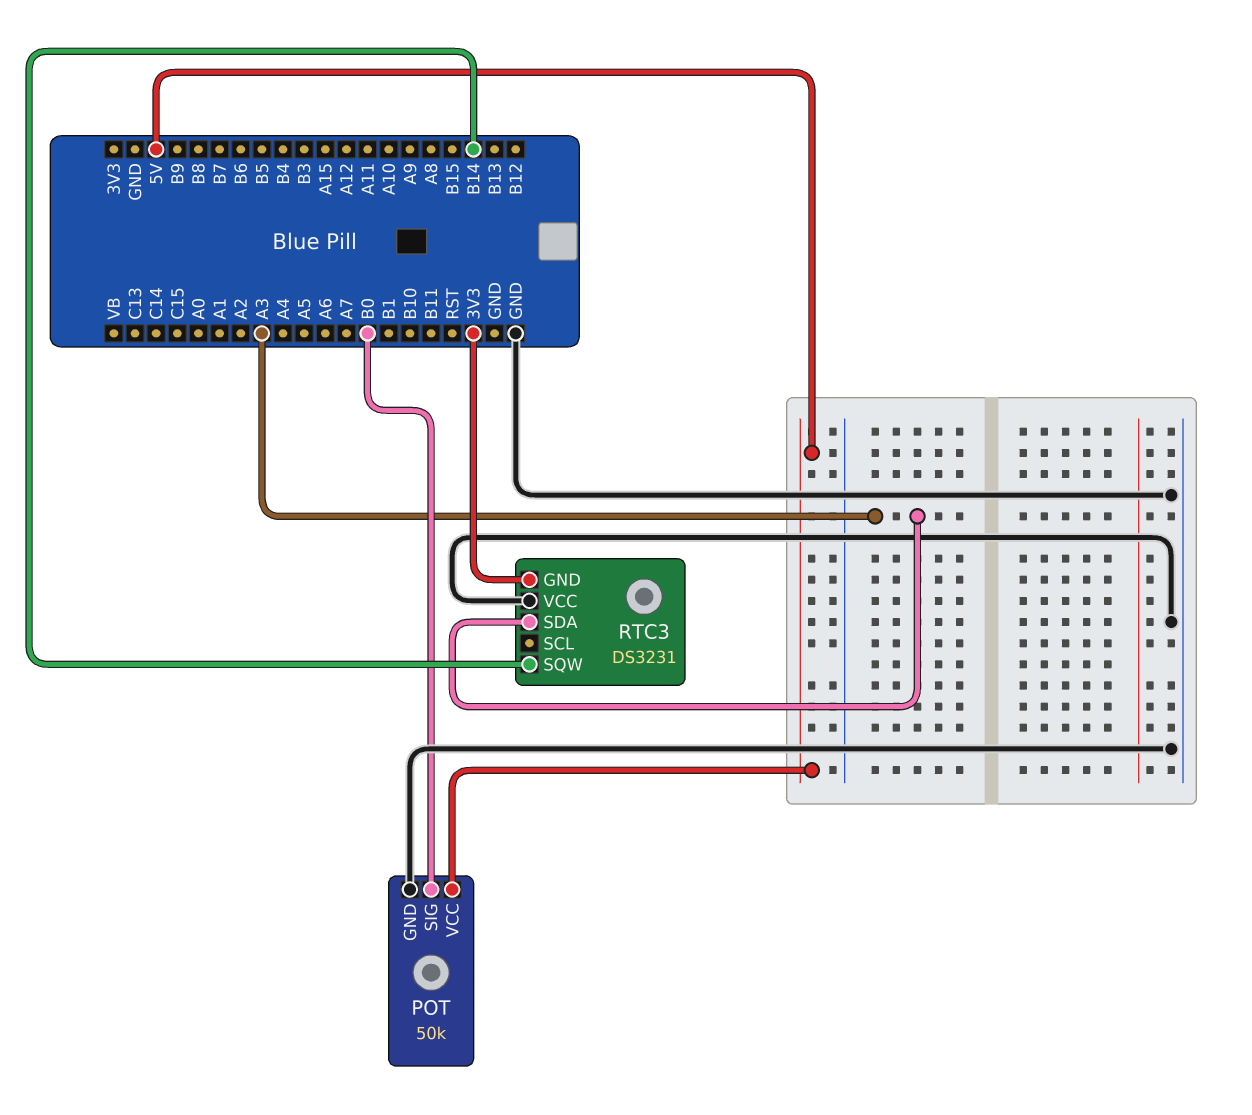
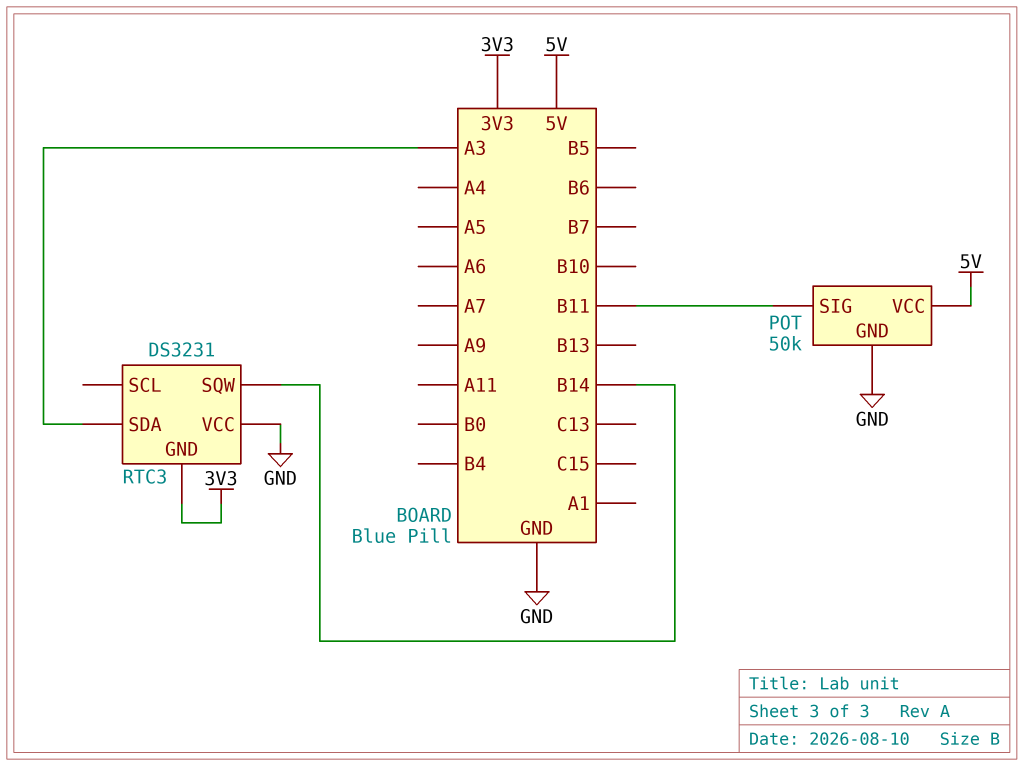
POT pin SIG: B0 -> B11

